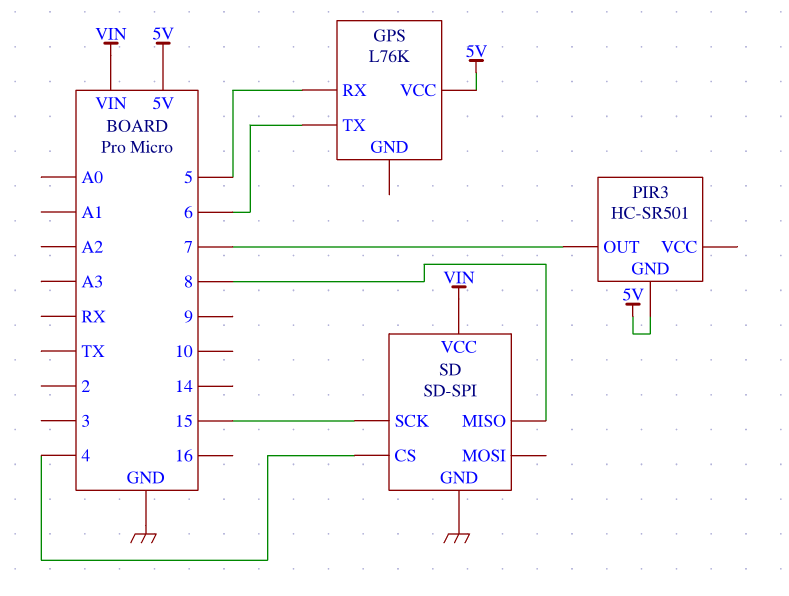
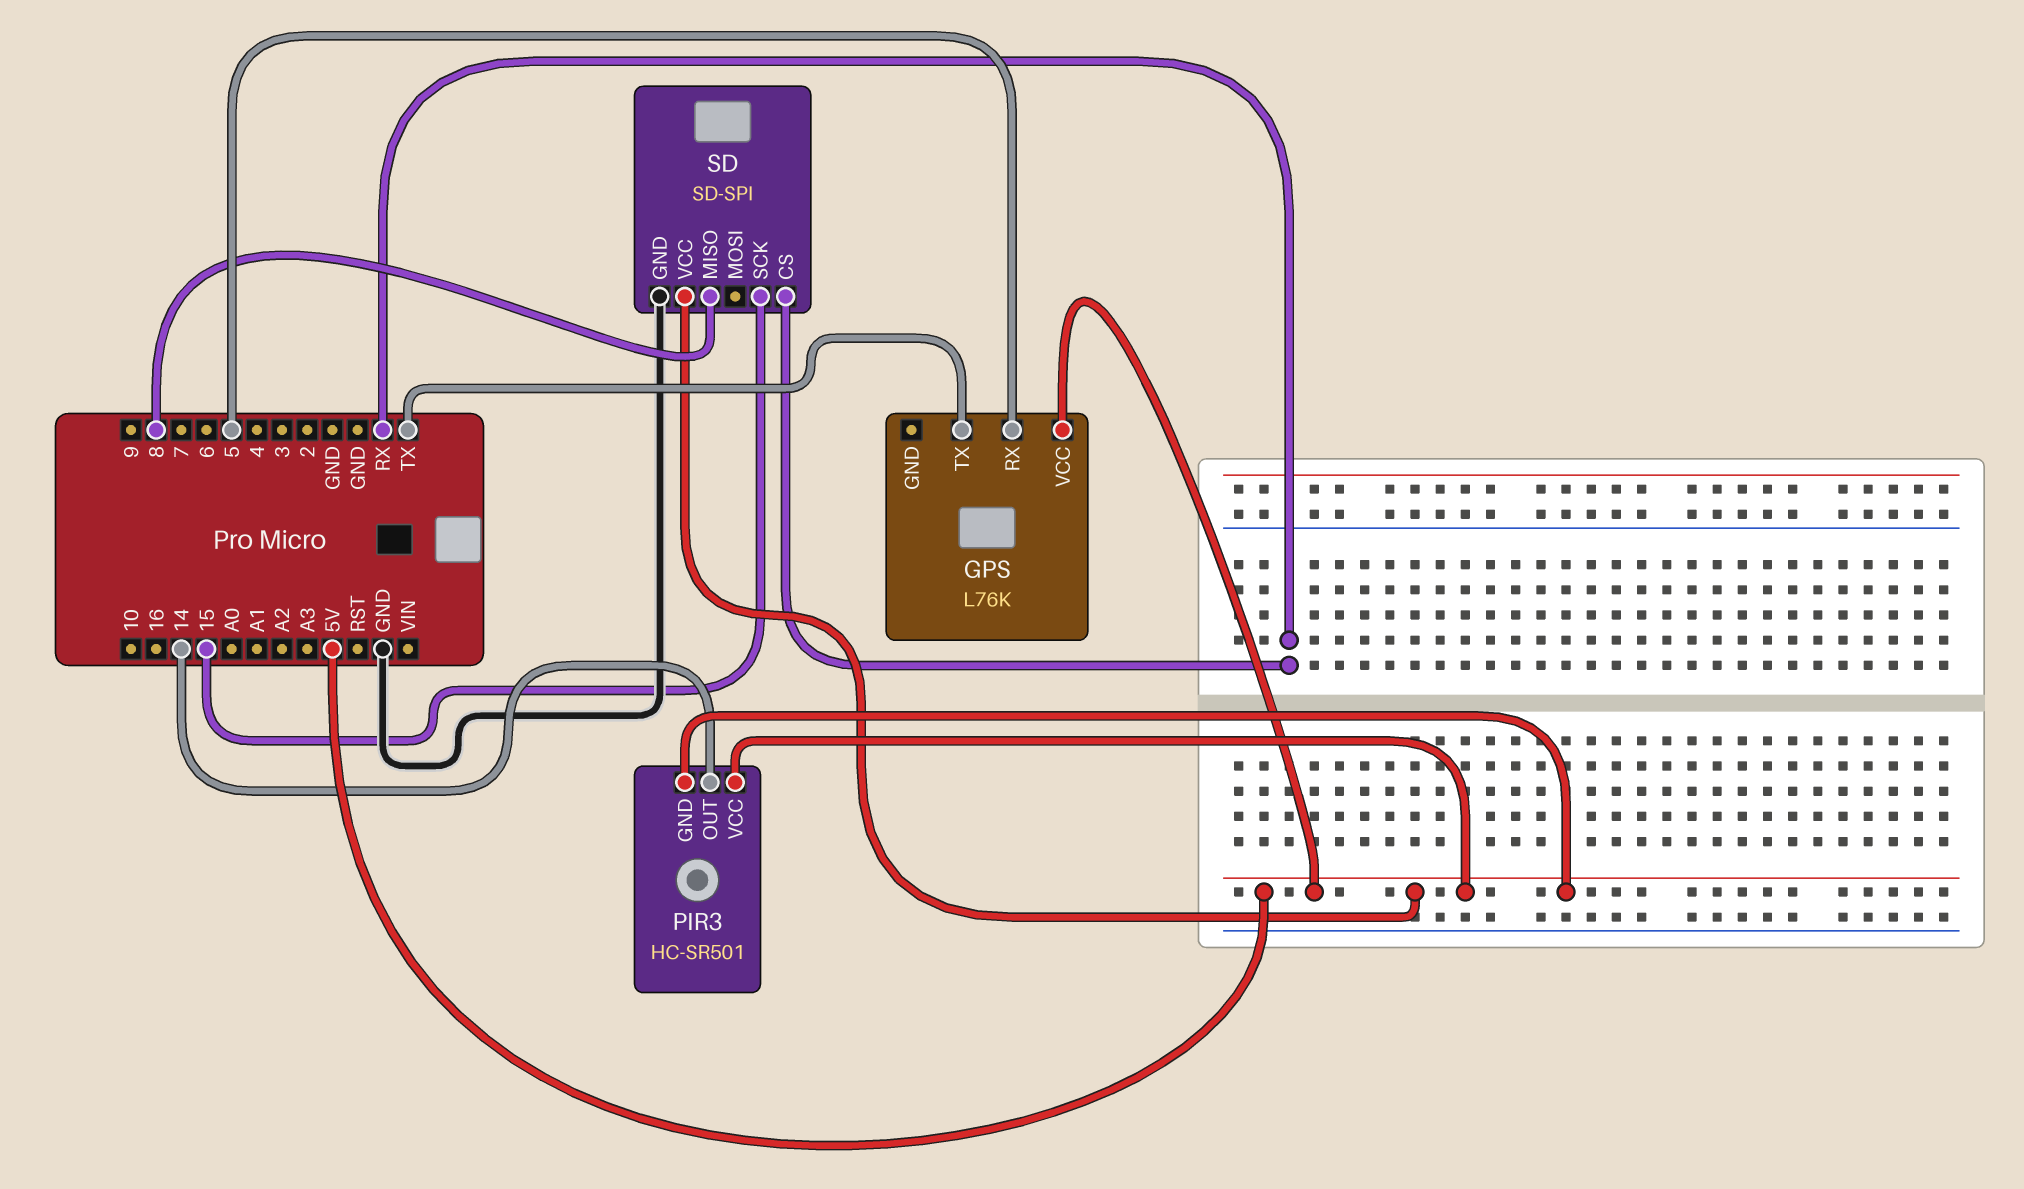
GPS pin TX: 6 -> TX
PIR3 pin OUT: 7 -> 14
PIR3 pin VCC: none -> 5V
SD pin CS: 4 -> RX
SD pin VCC: VIN -> 5V

